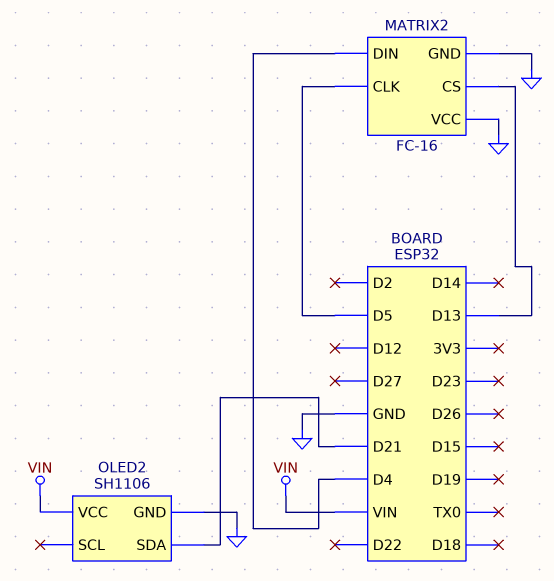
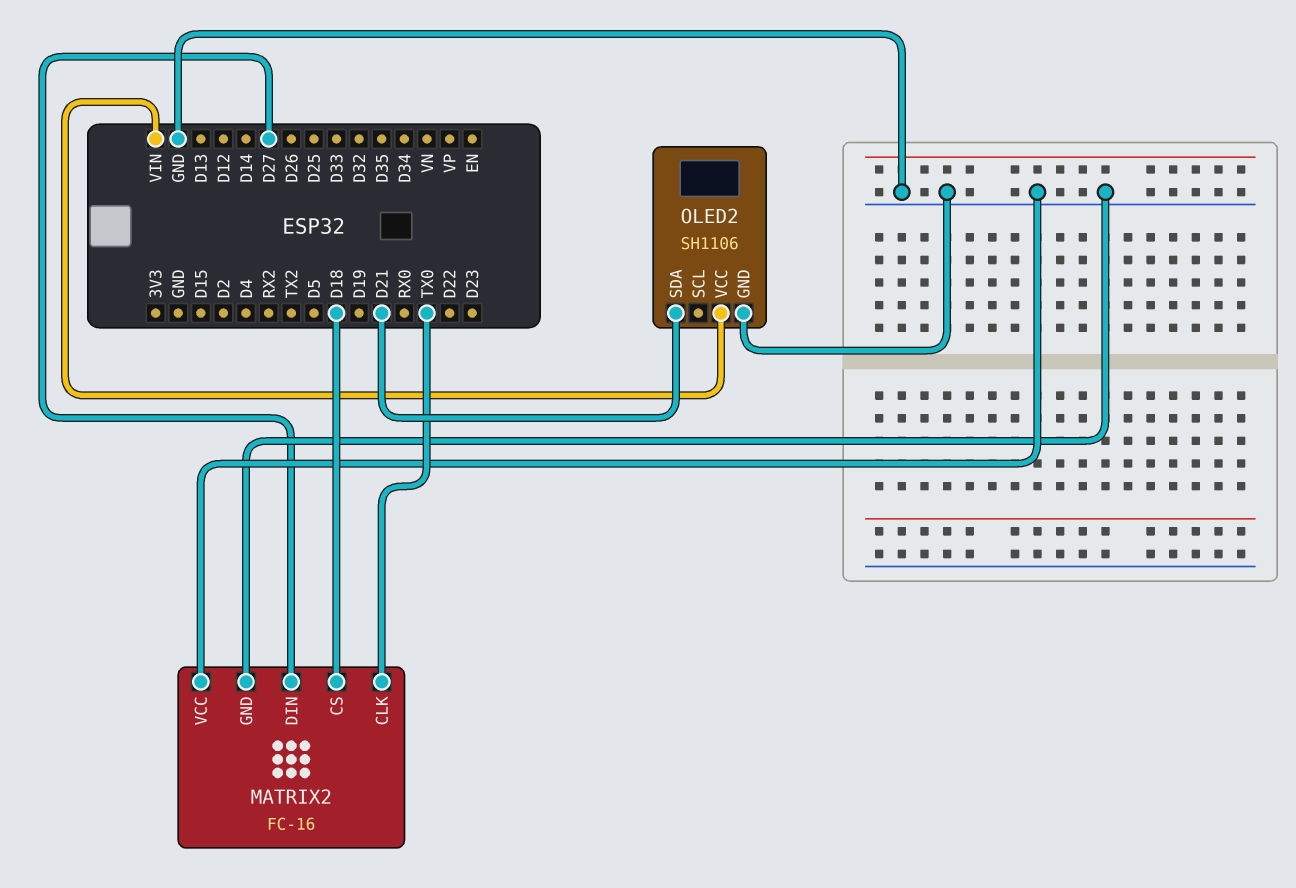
MATRIX2 pin CLK: D5 -> TX0
MATRIX2 pin CS: D13 -> D18
MATRIX2 pin DIN: D4 -> D27

